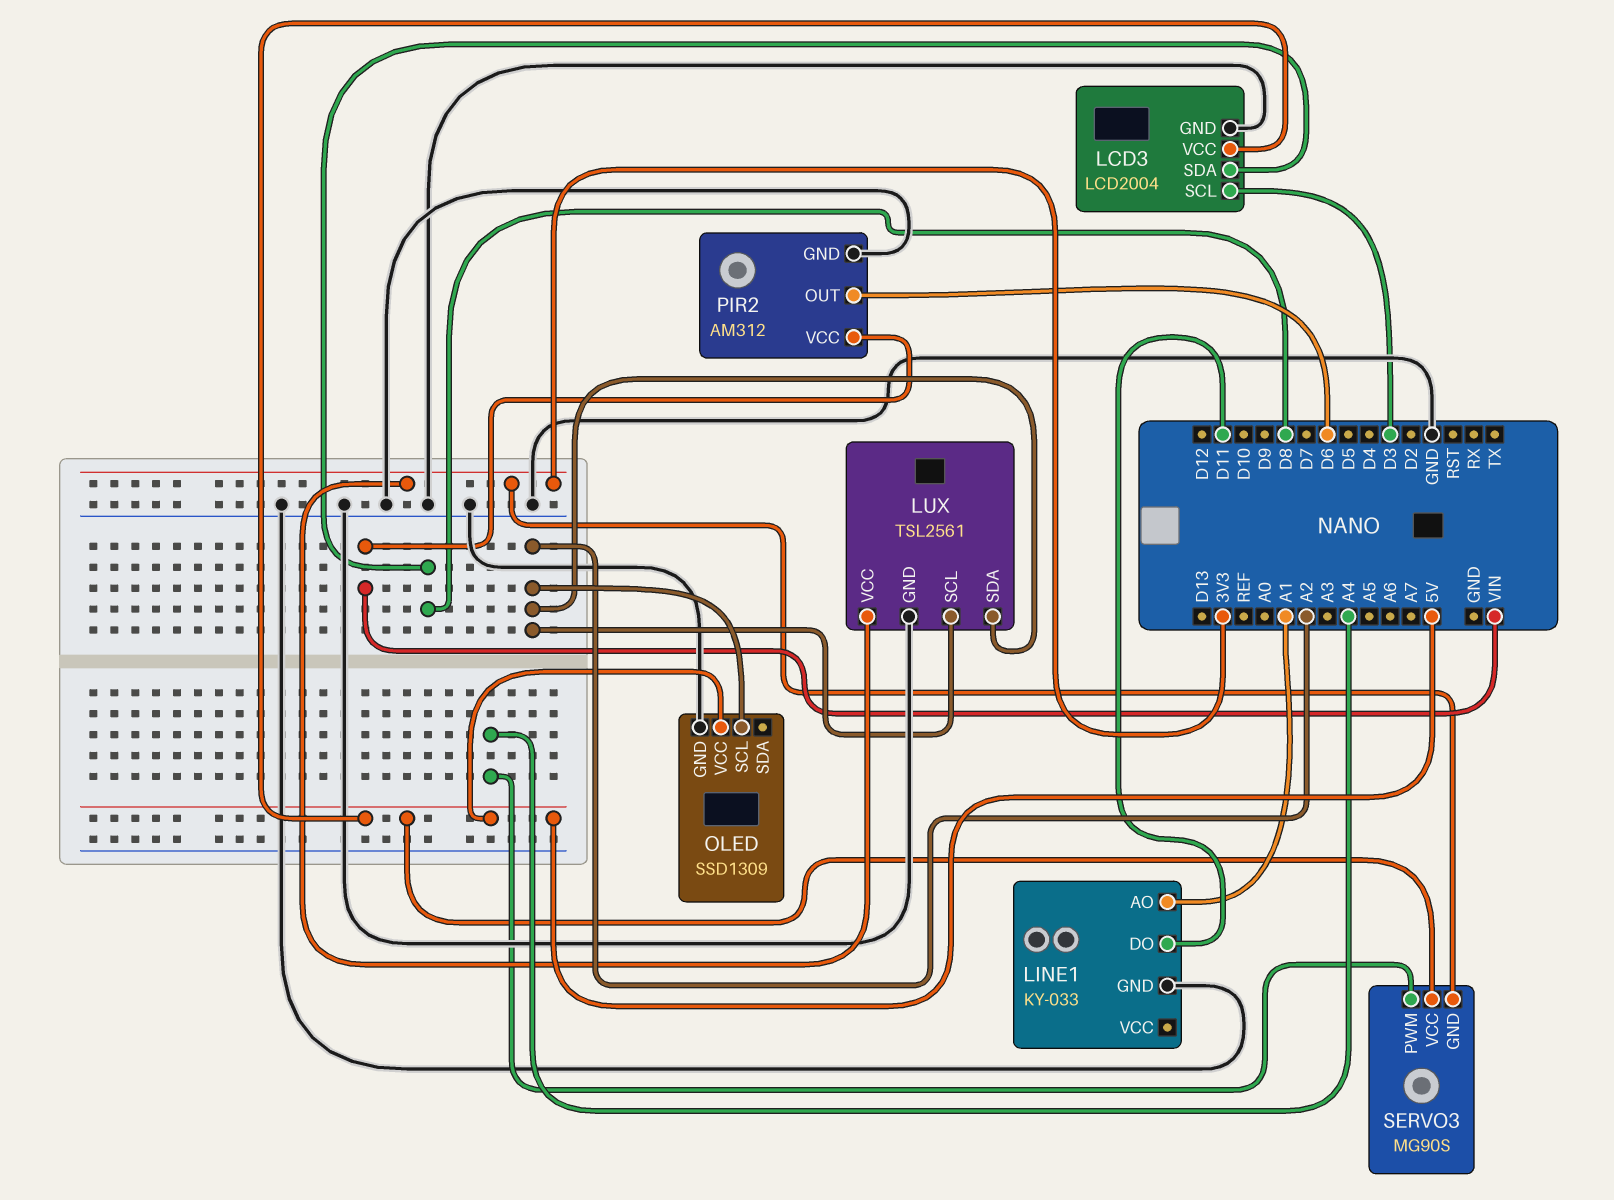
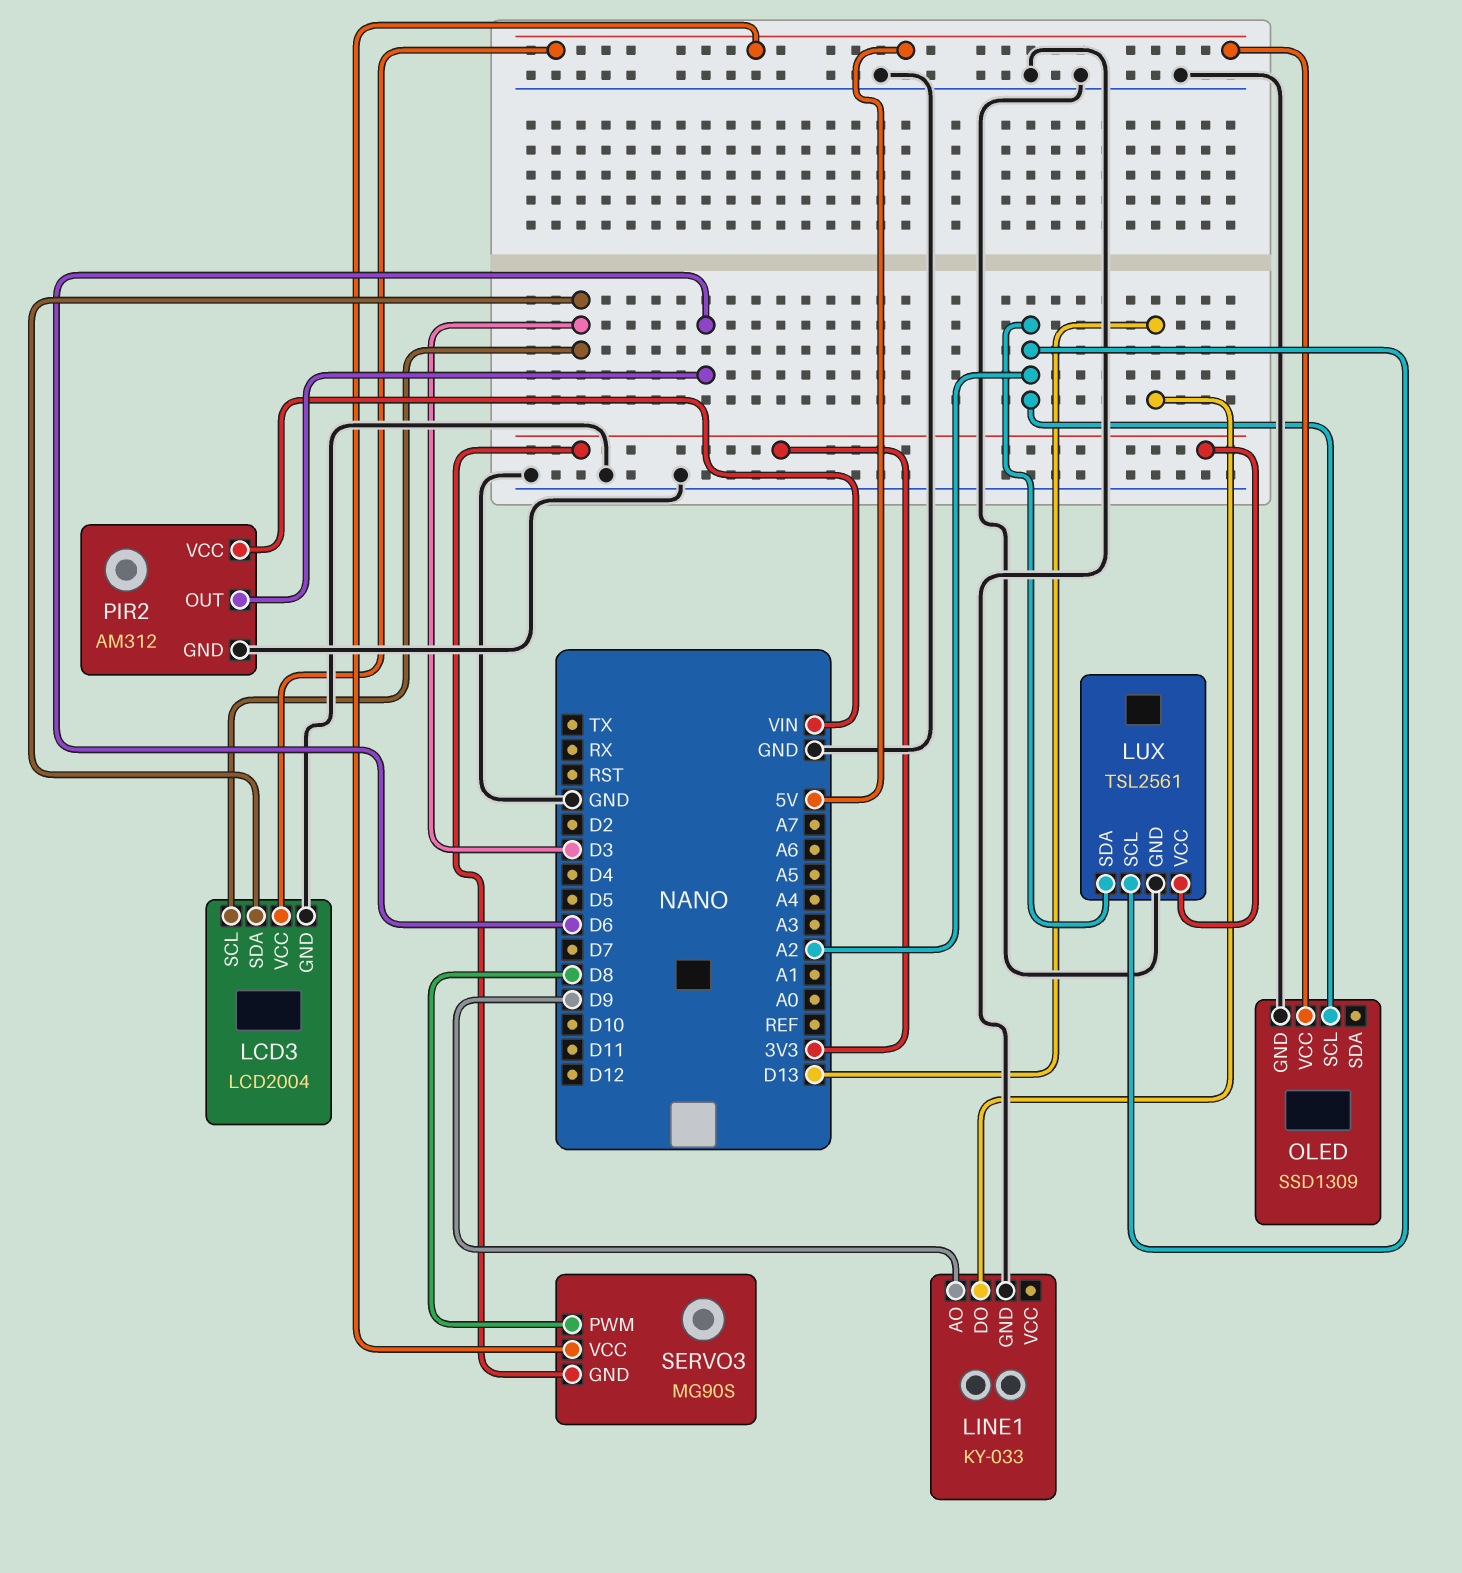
LCD3 pin SDA: D8 -> D3
LINE1 pin AO: A1 -> D9
LINE1 pin DO: D11 -> D13
SERVO3 pin PWM: A4 -> D8

